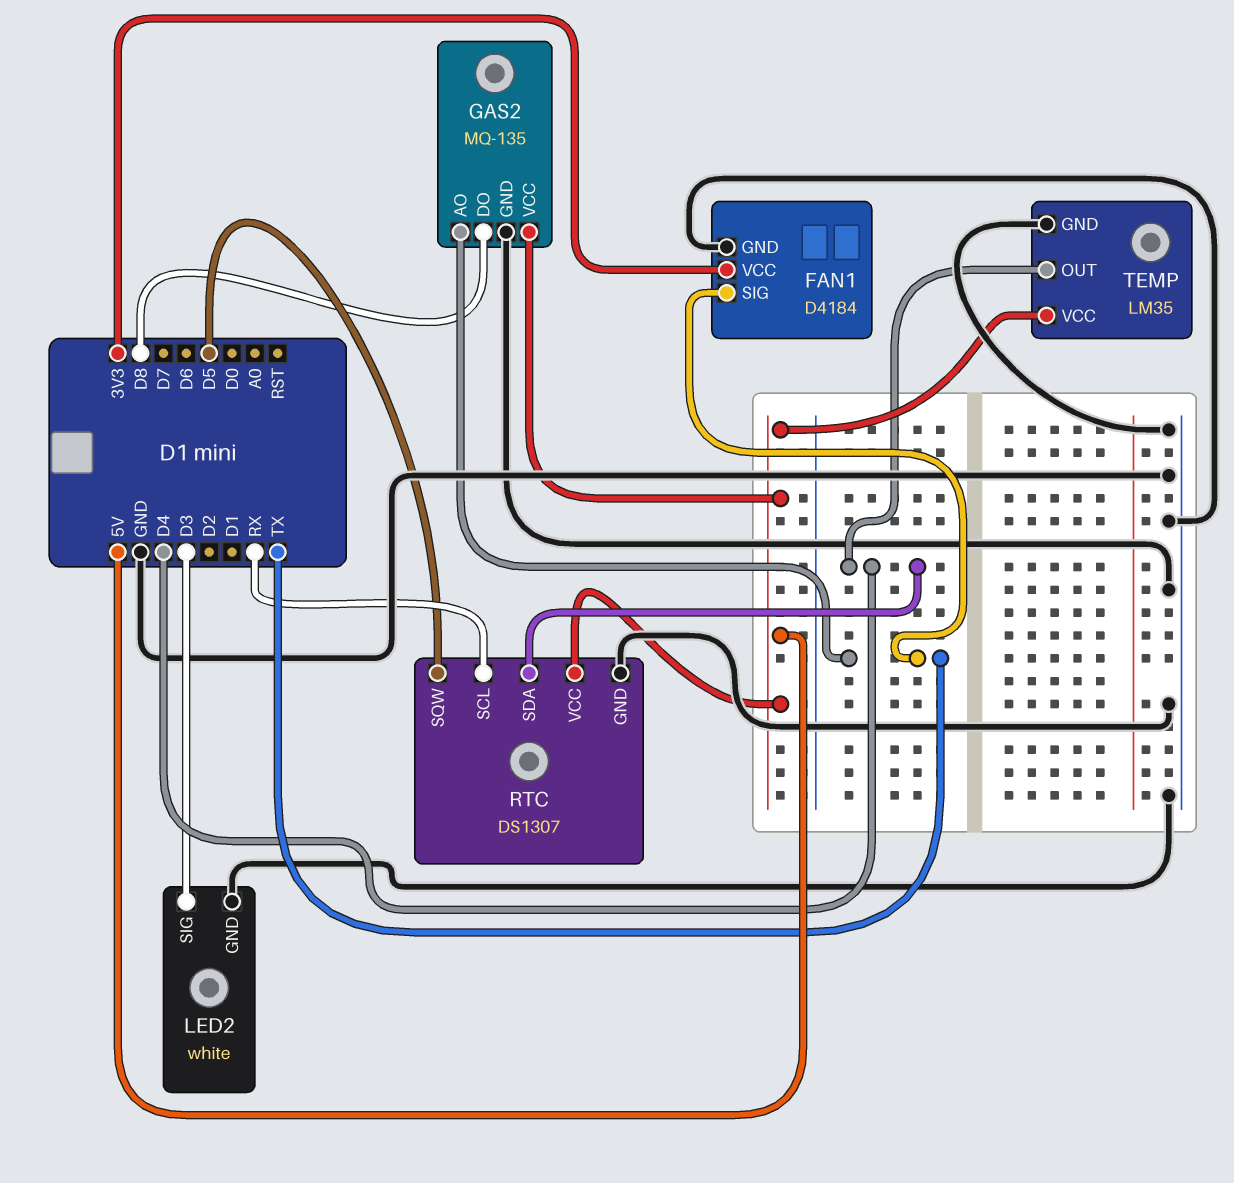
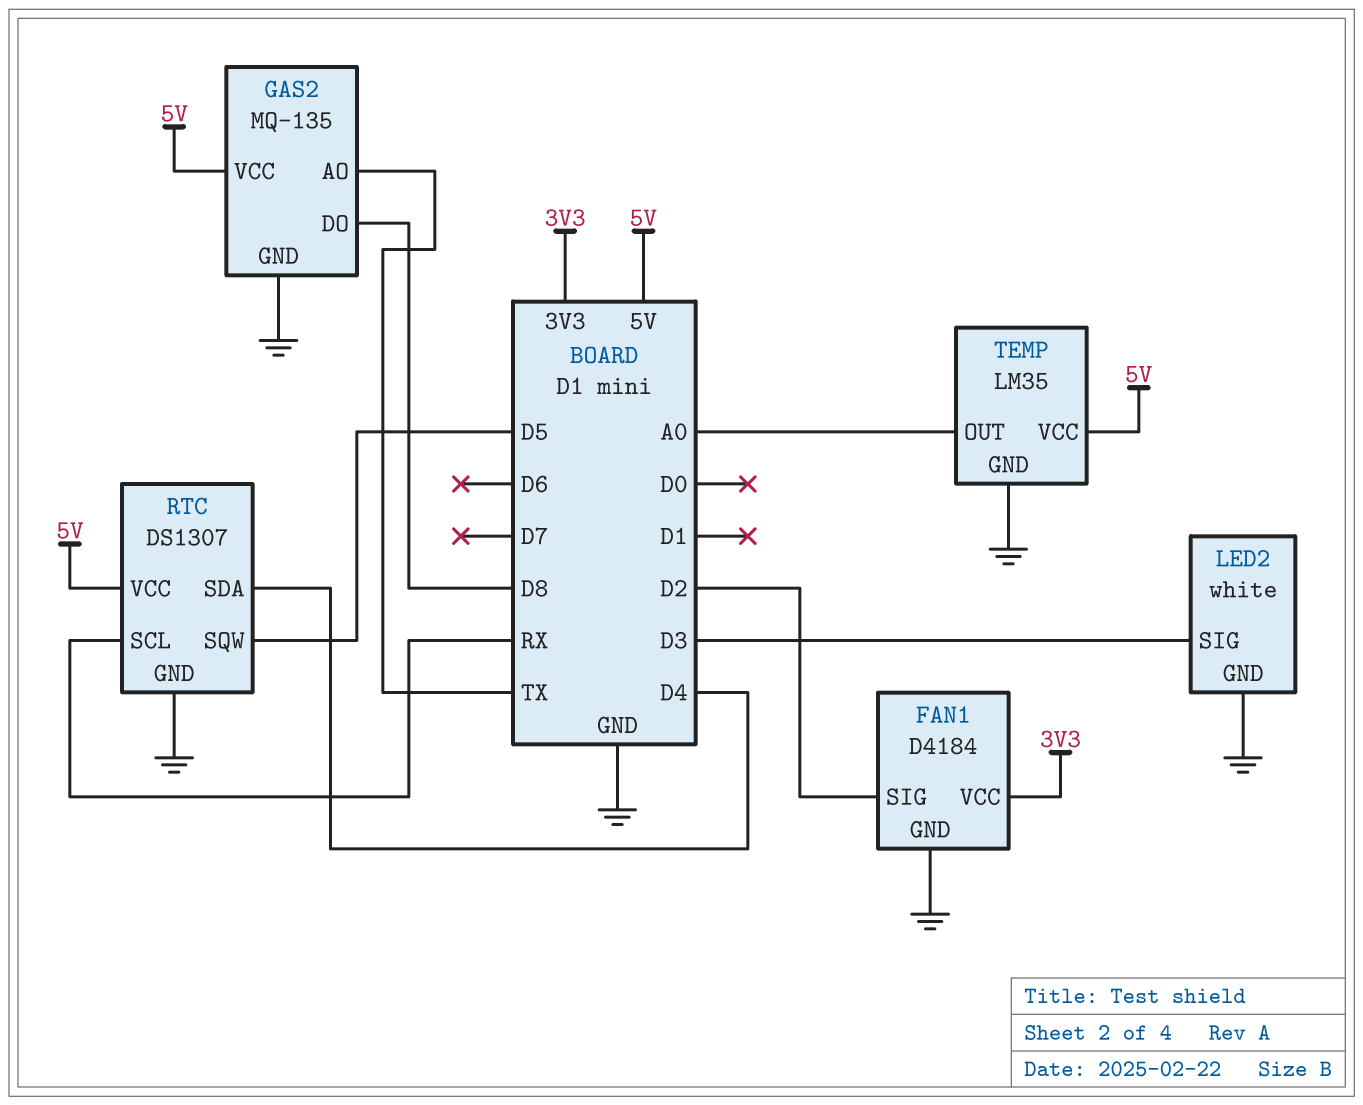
FAN1 pin SIG: TX -> D2
TEMP pin OUT: D4 -> A0

